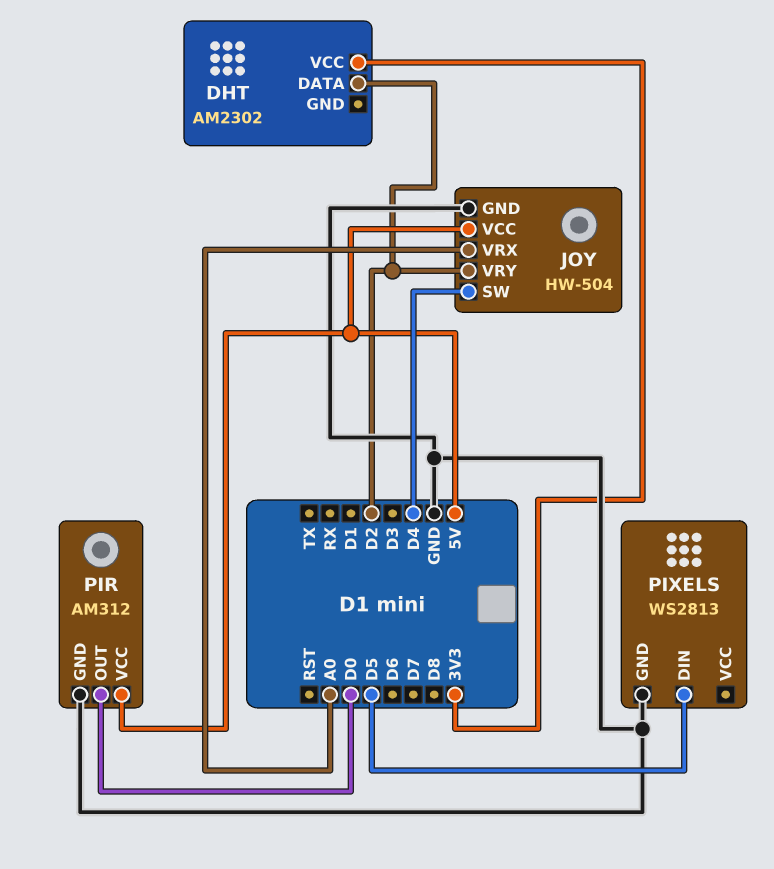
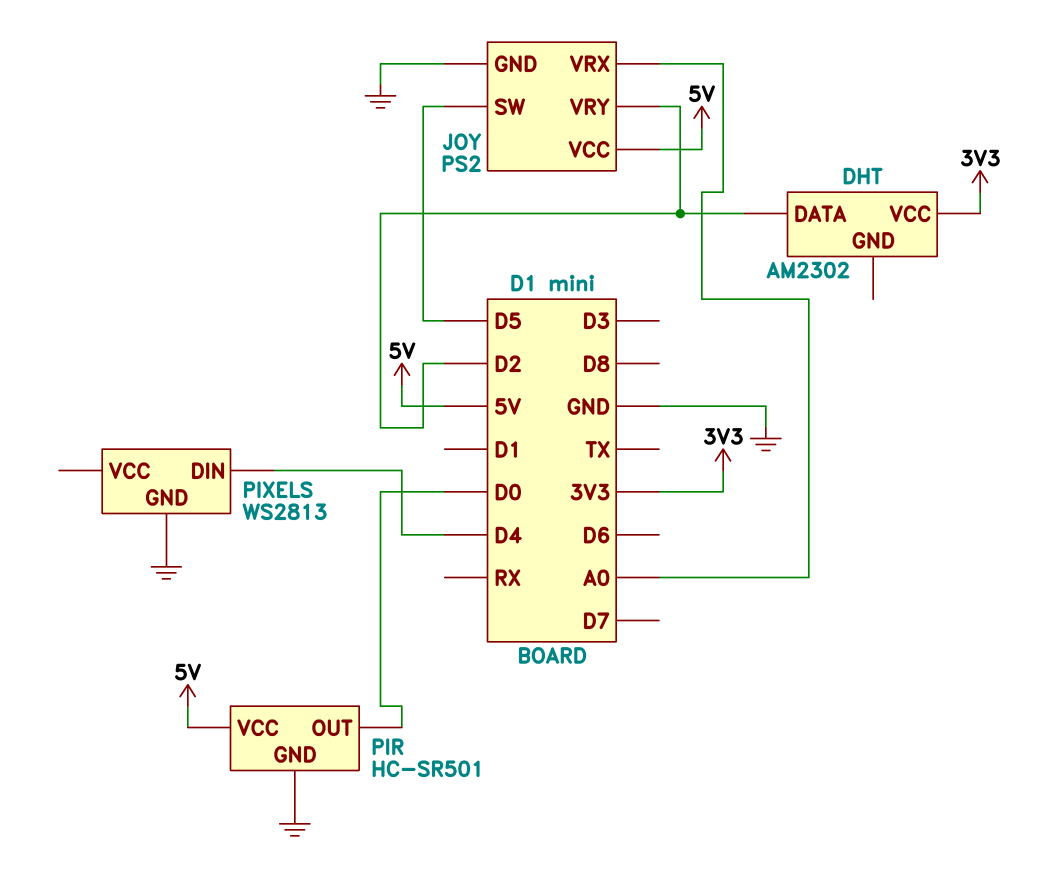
JOY: HW-504 -> PS2
JOY pin SW: D4 -> D5
PIR: AM312 -> HC-SR501
PIXELS pin DIN: D5 -> D4

